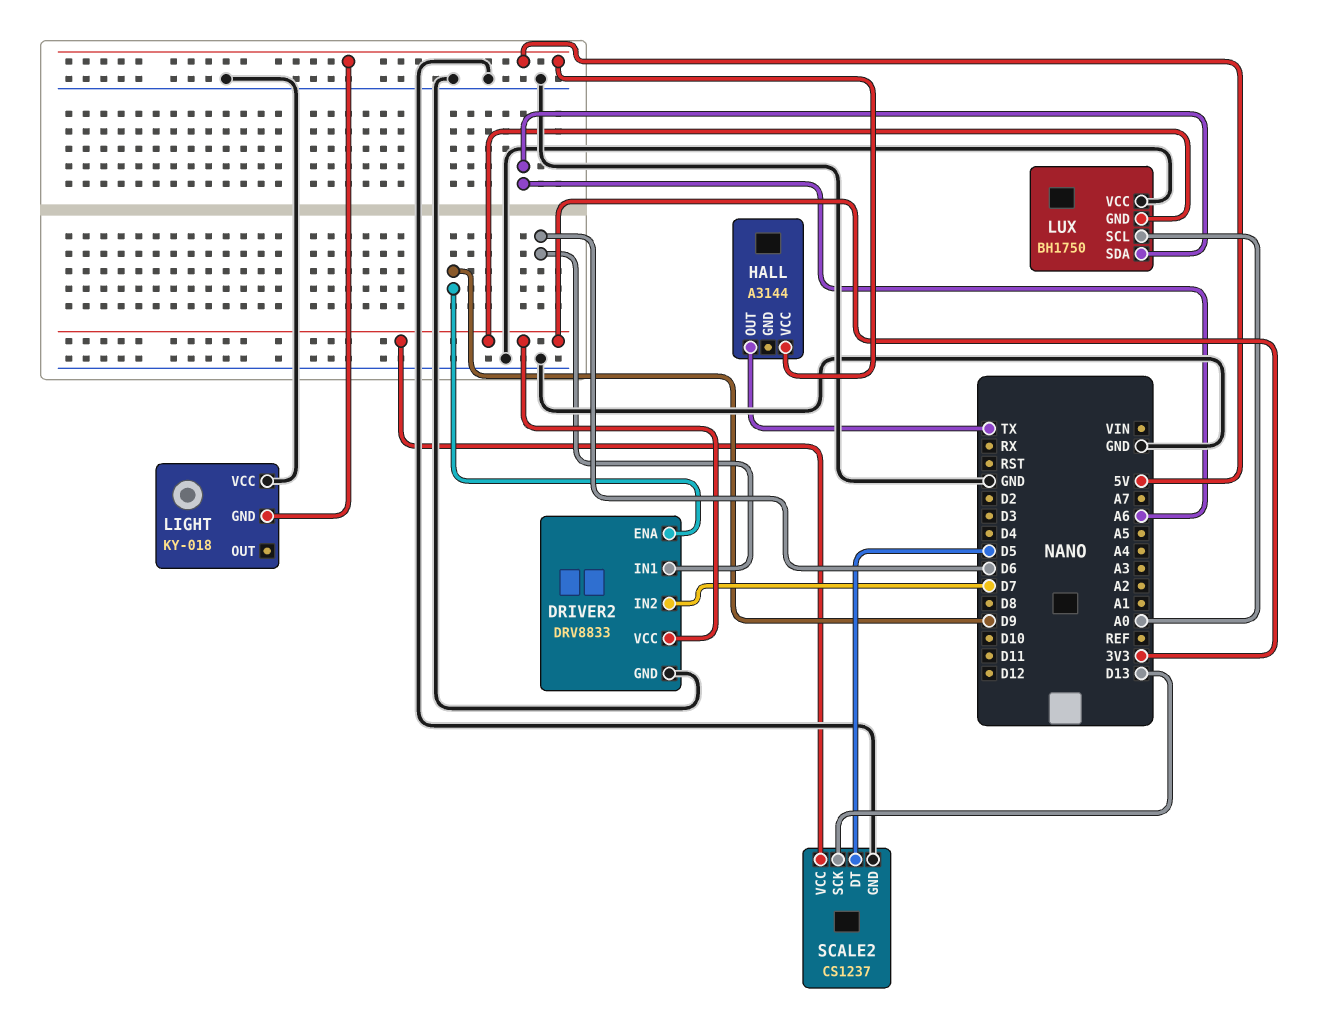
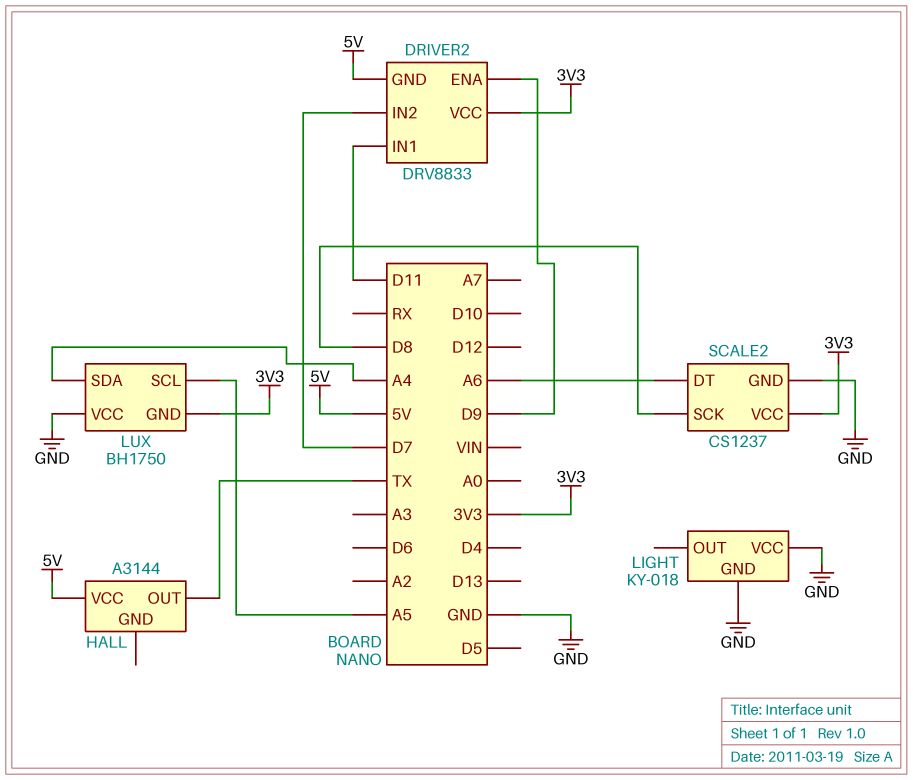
DRIVER2 pin GND: GND -> 5V
DRIVER2 pin IN1: D6 -> D11
LIGHT pin GND: 5V -> GND
LUX pin SCL: A0 -> A5
LUX pin SDA: A6 -> A4
SCALE2 pin DT: D5 -> A6
SCALE2 pin SCK: D13 -> D8

